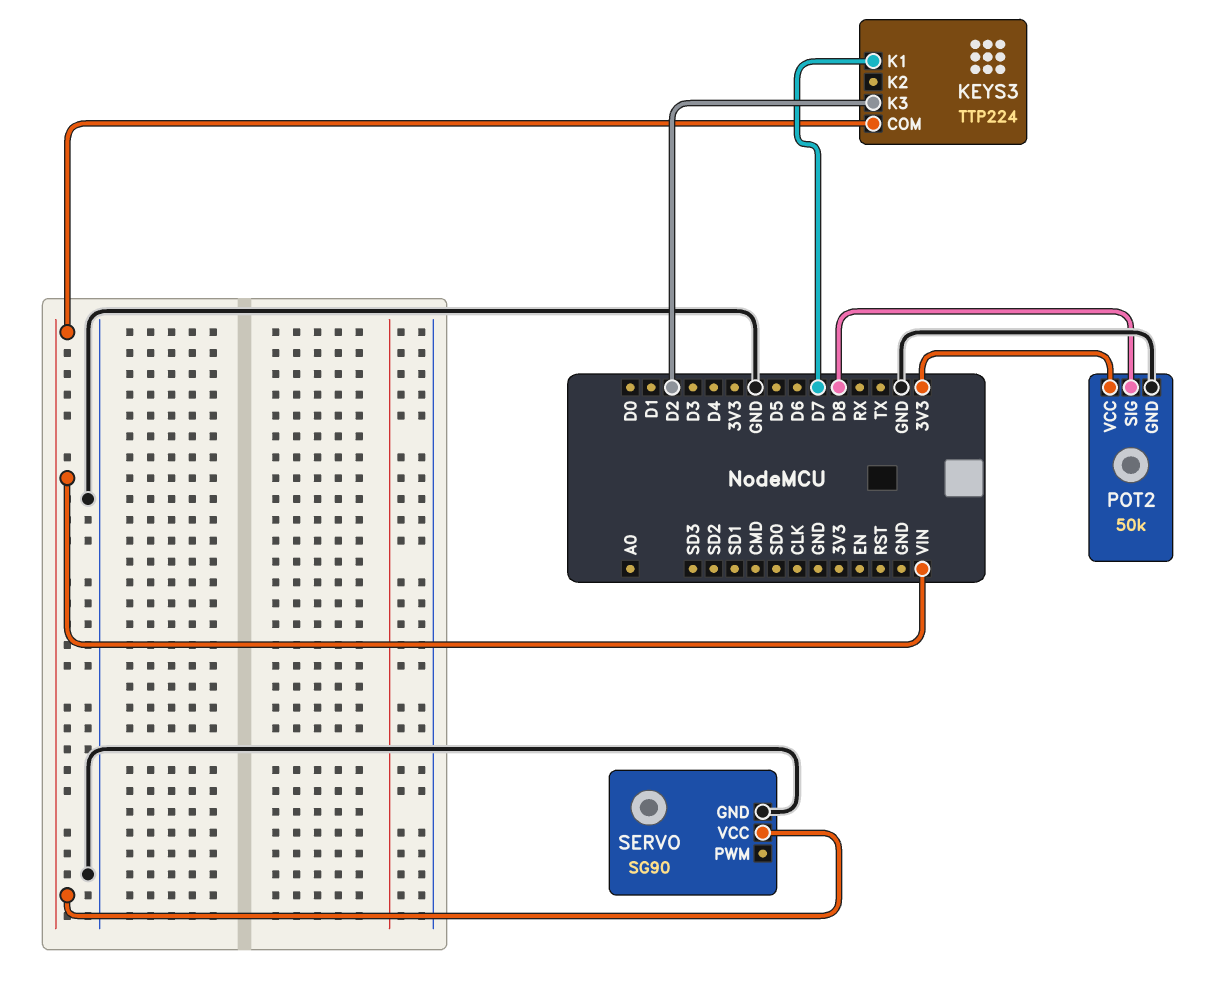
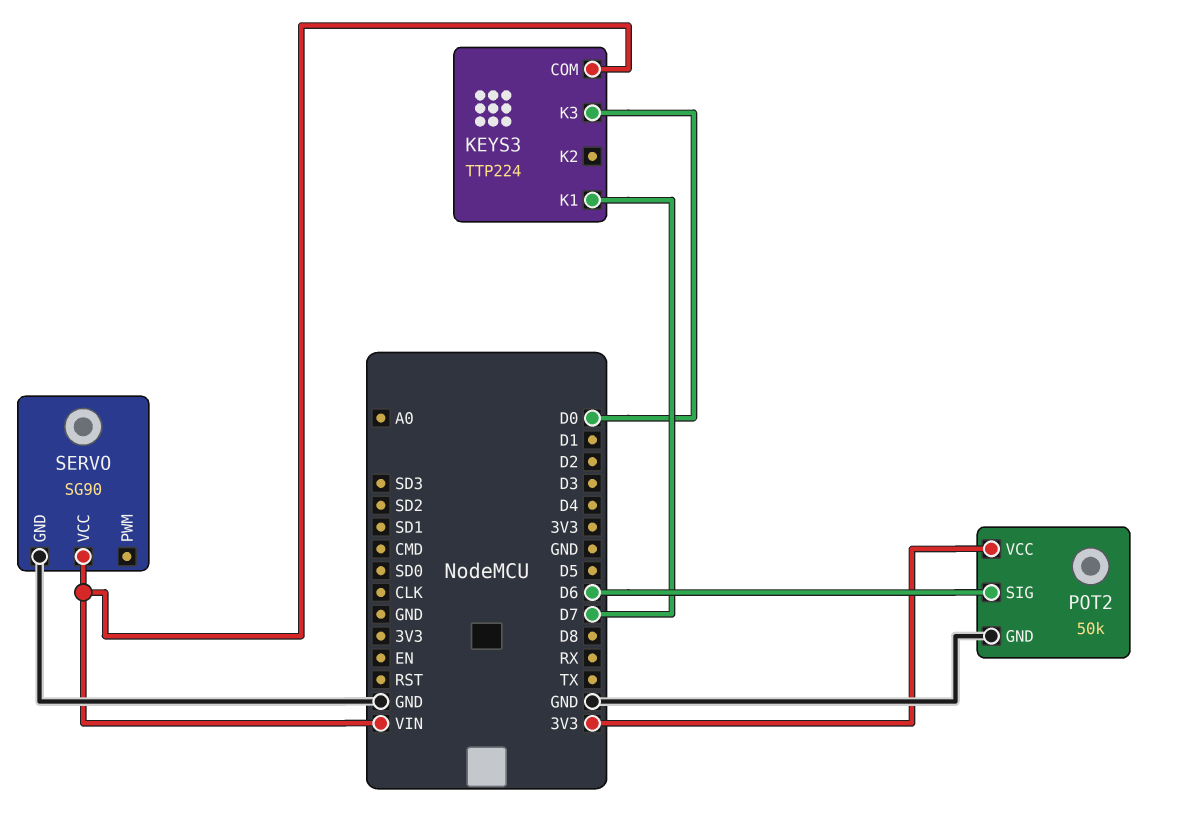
KEYS3 pin K3: D2 -> D0
POT2 pin SIG: D8 -> D6

